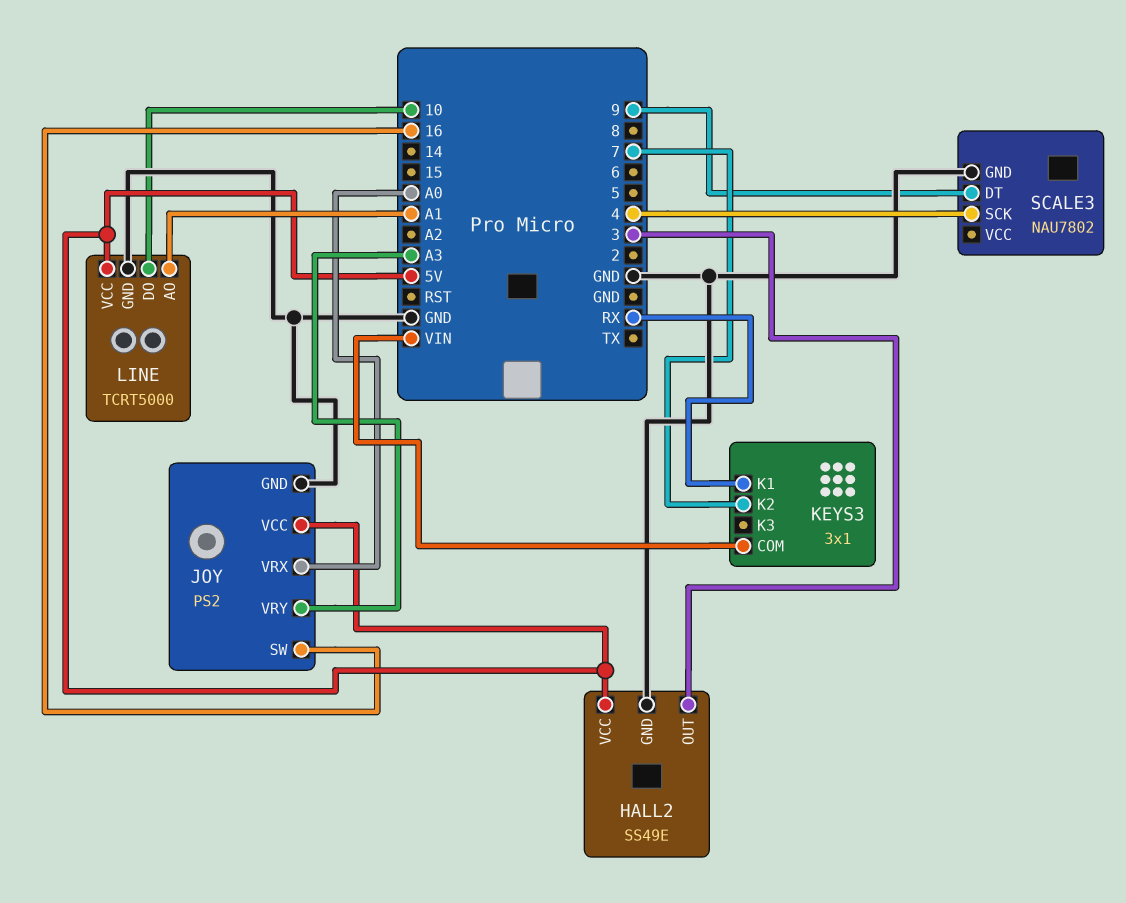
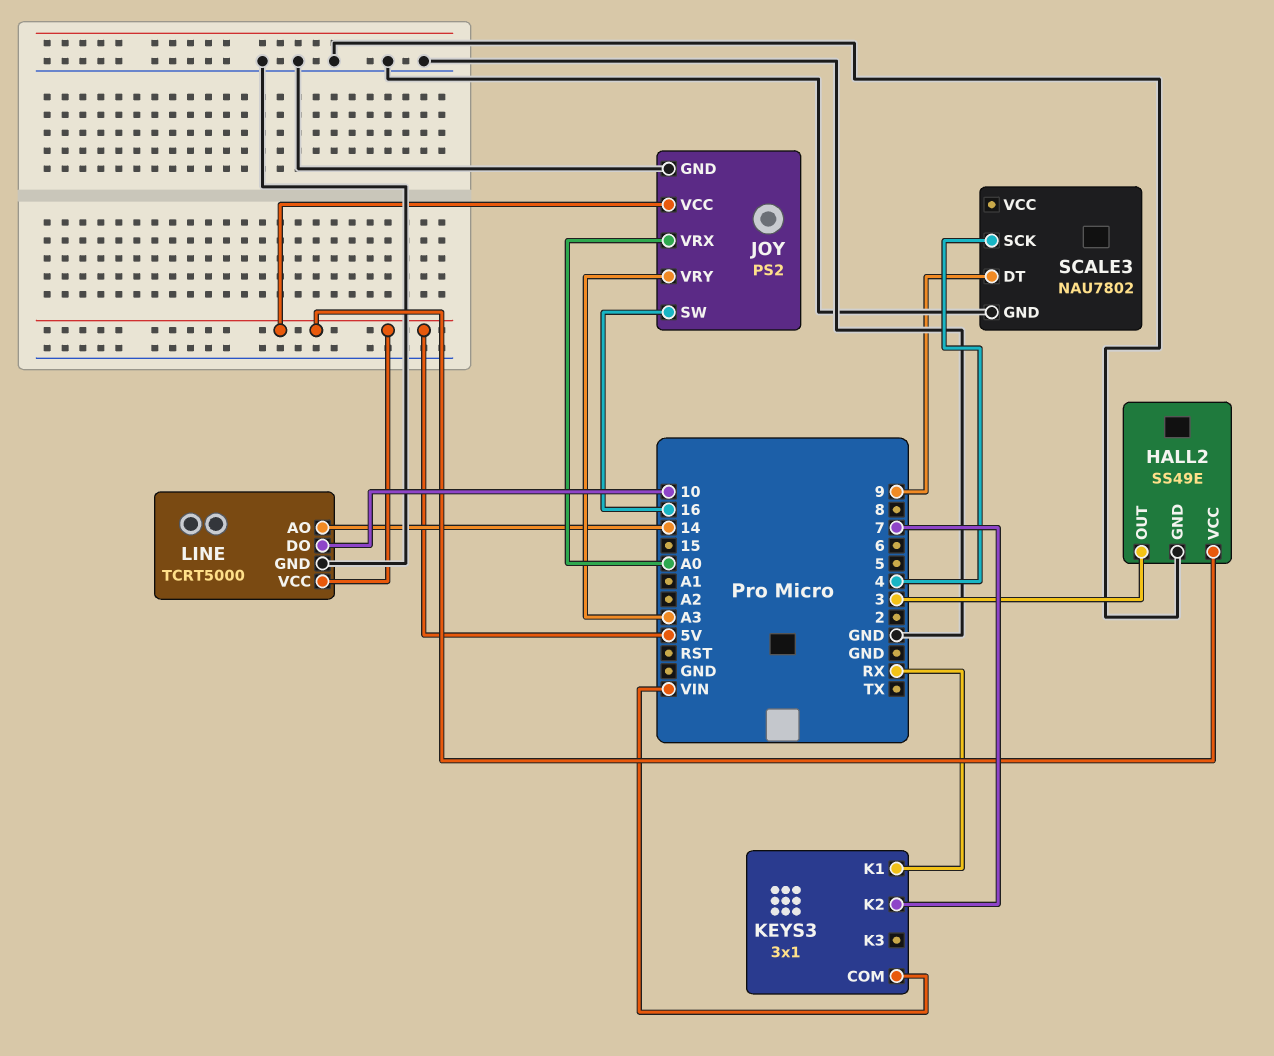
LINE pin AO: A1 -> 14

